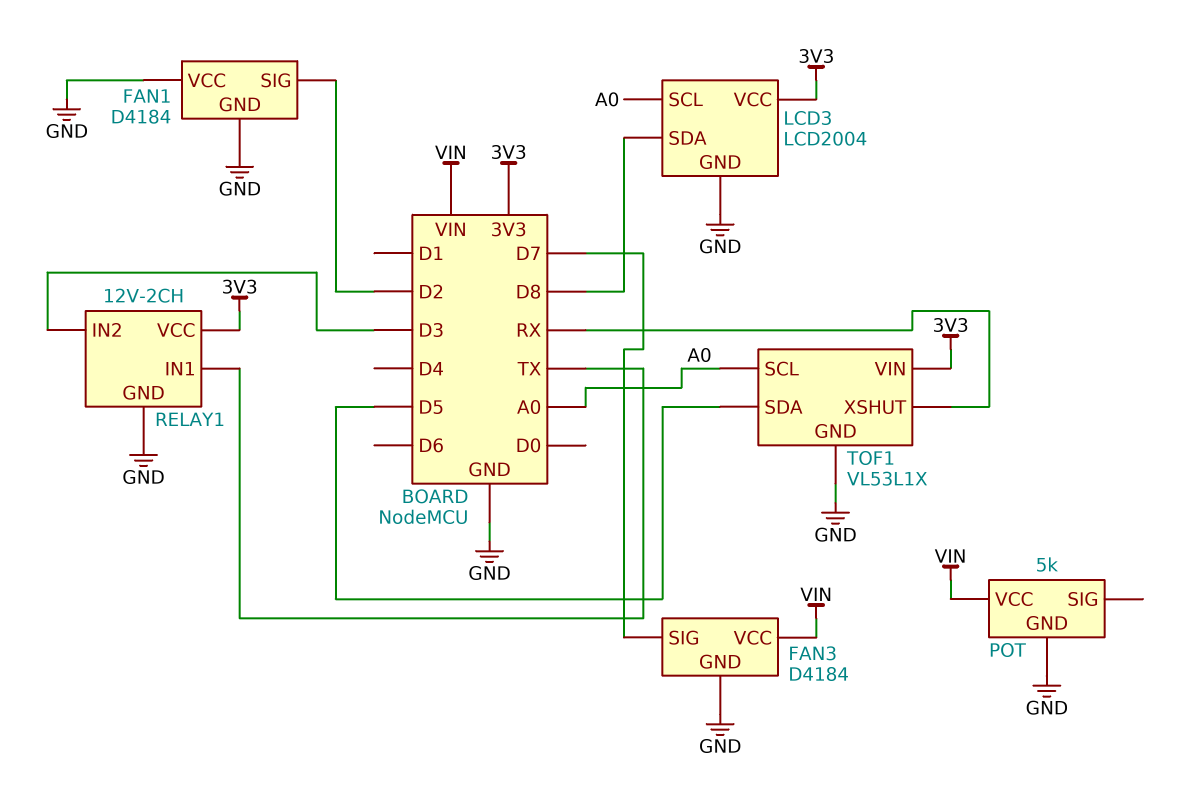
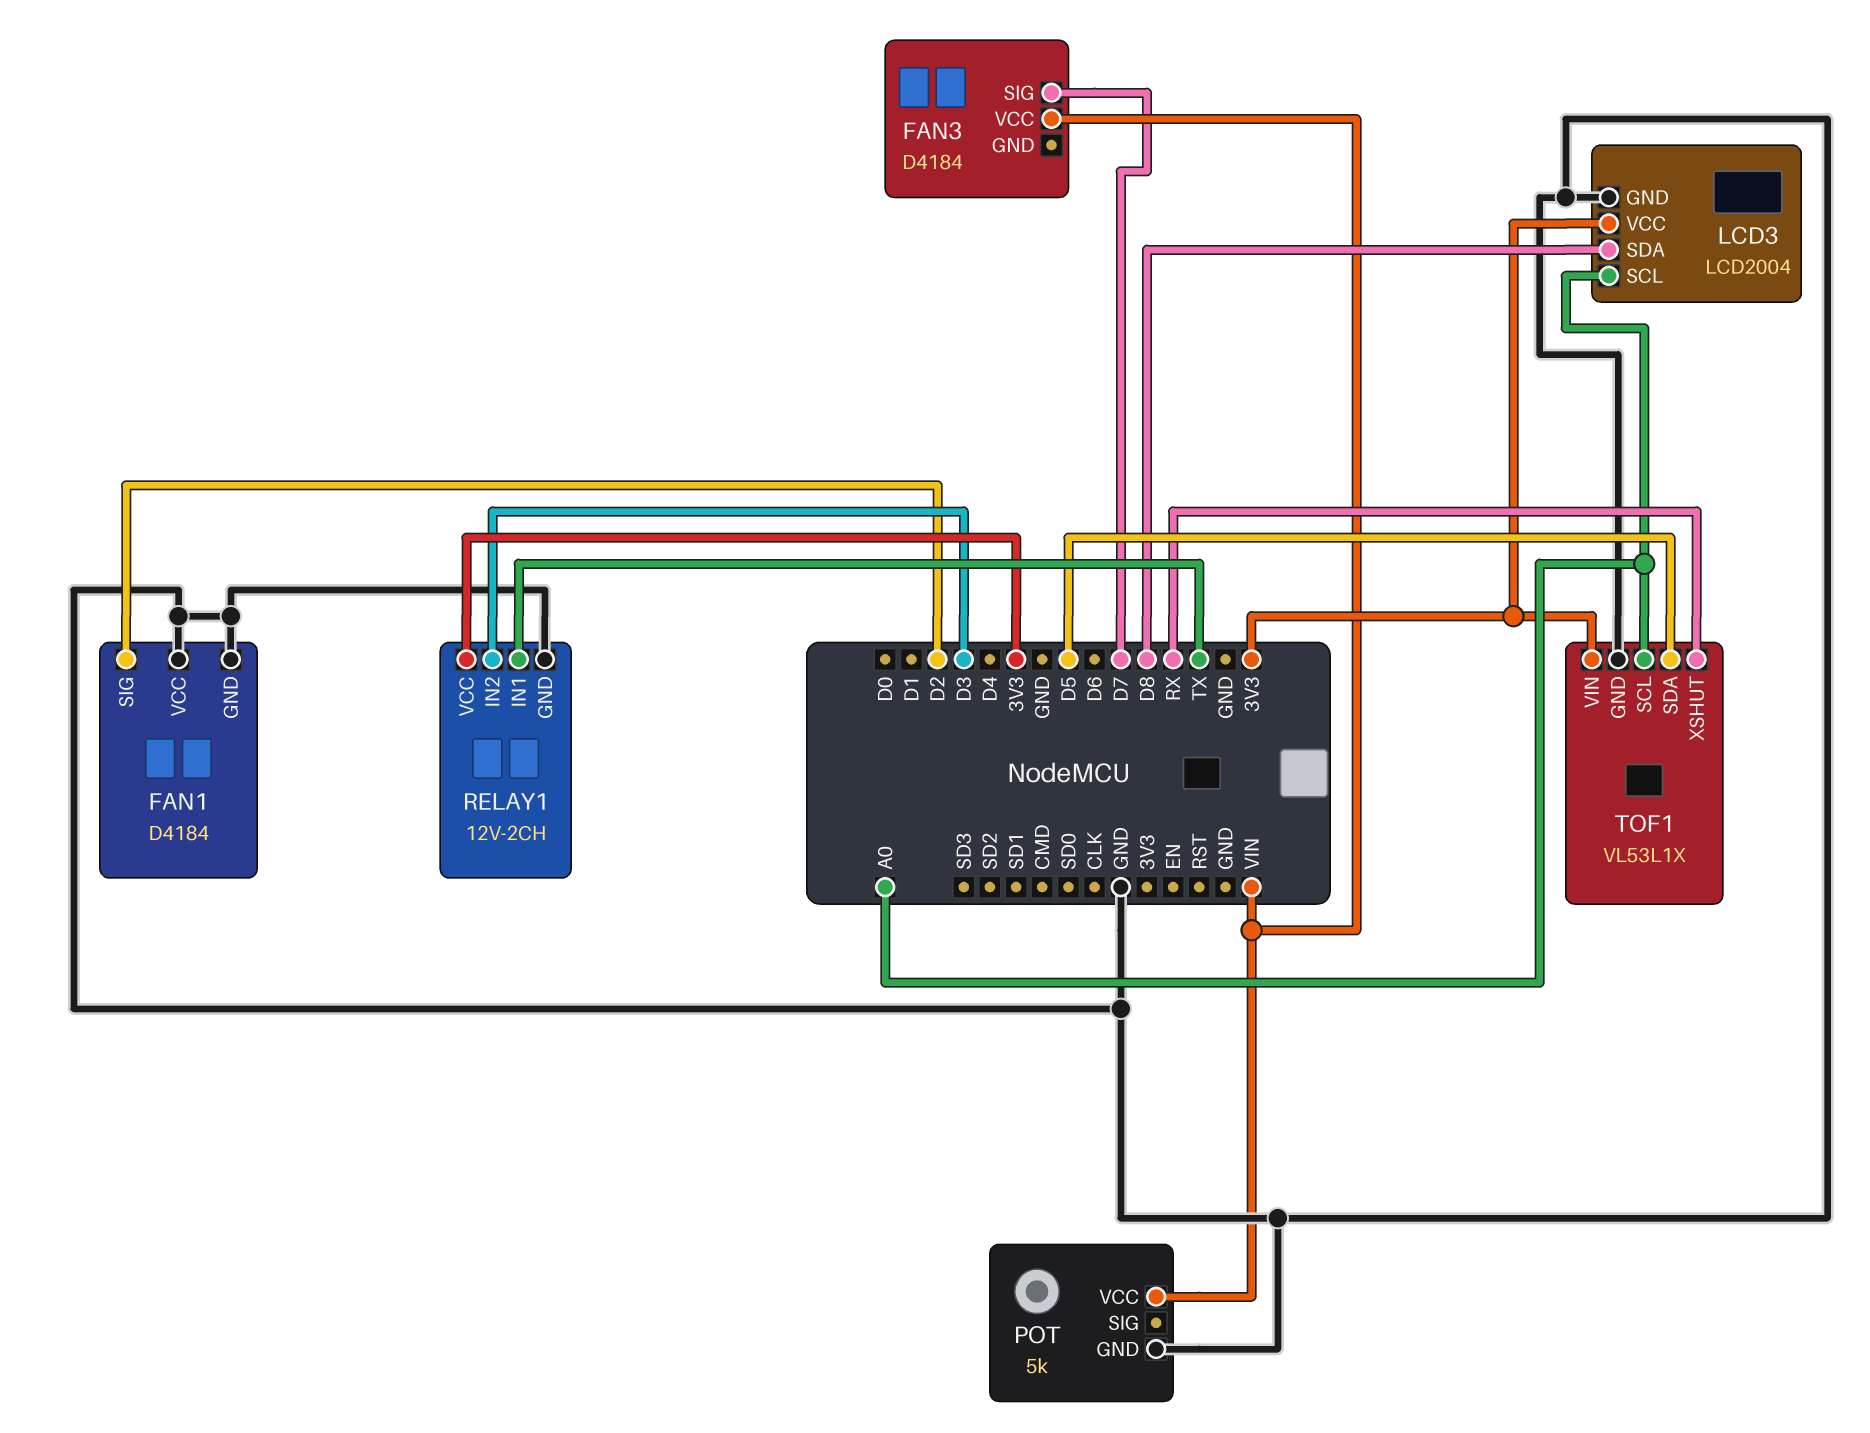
FAN3 pin GND: GND -> none

